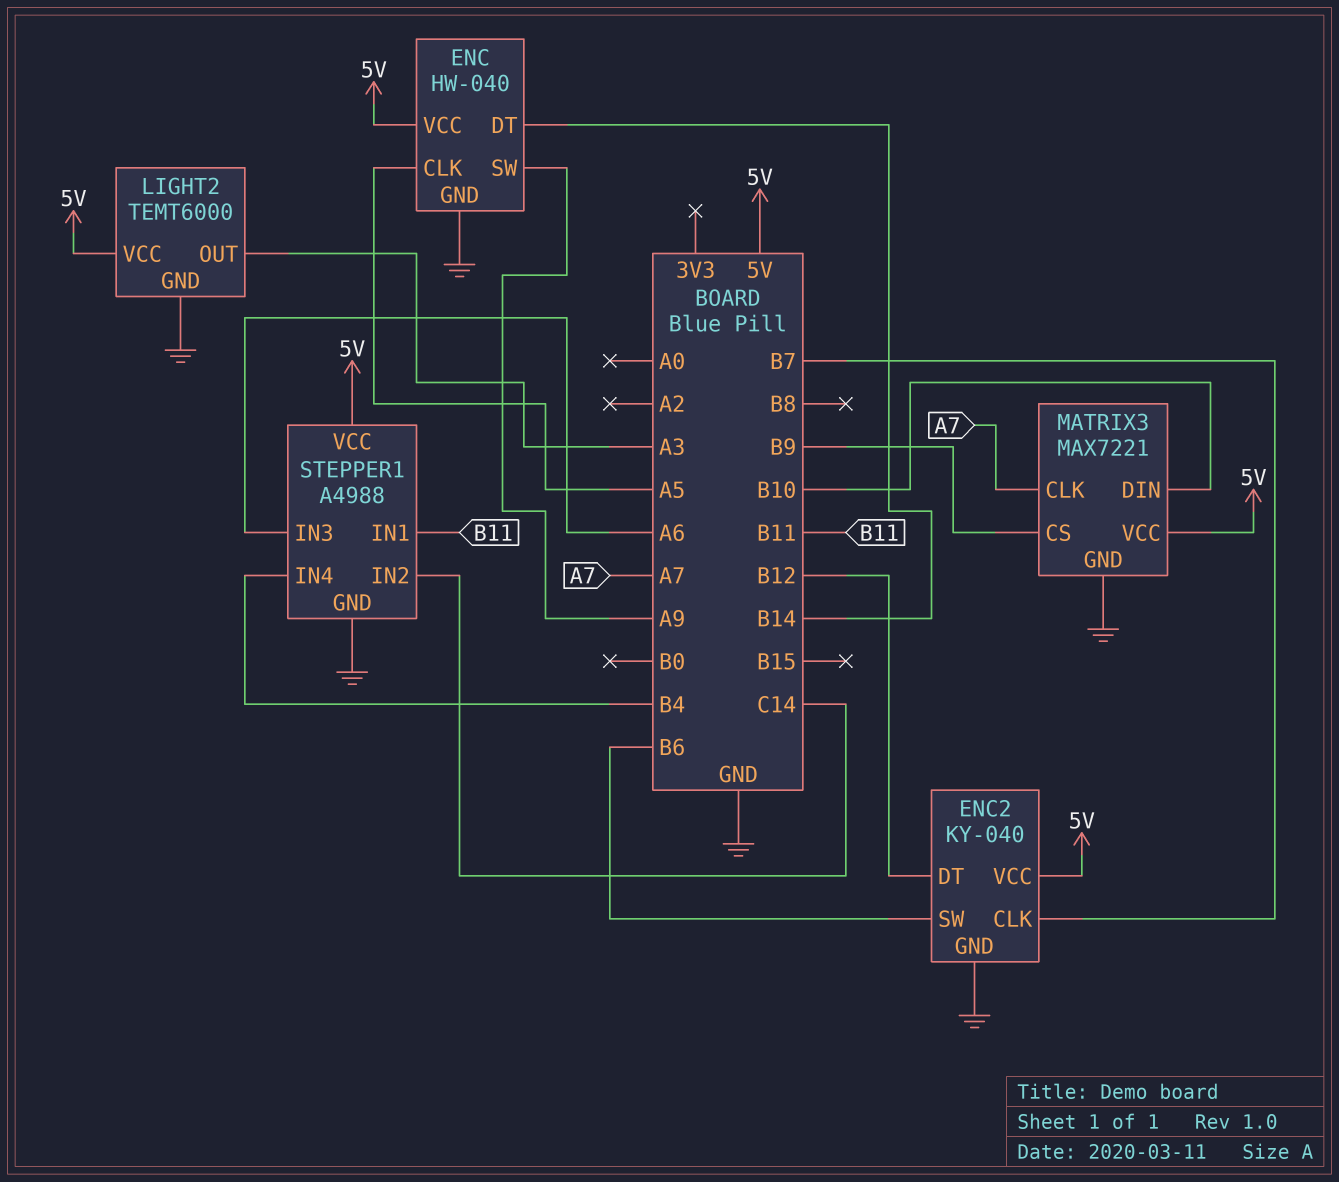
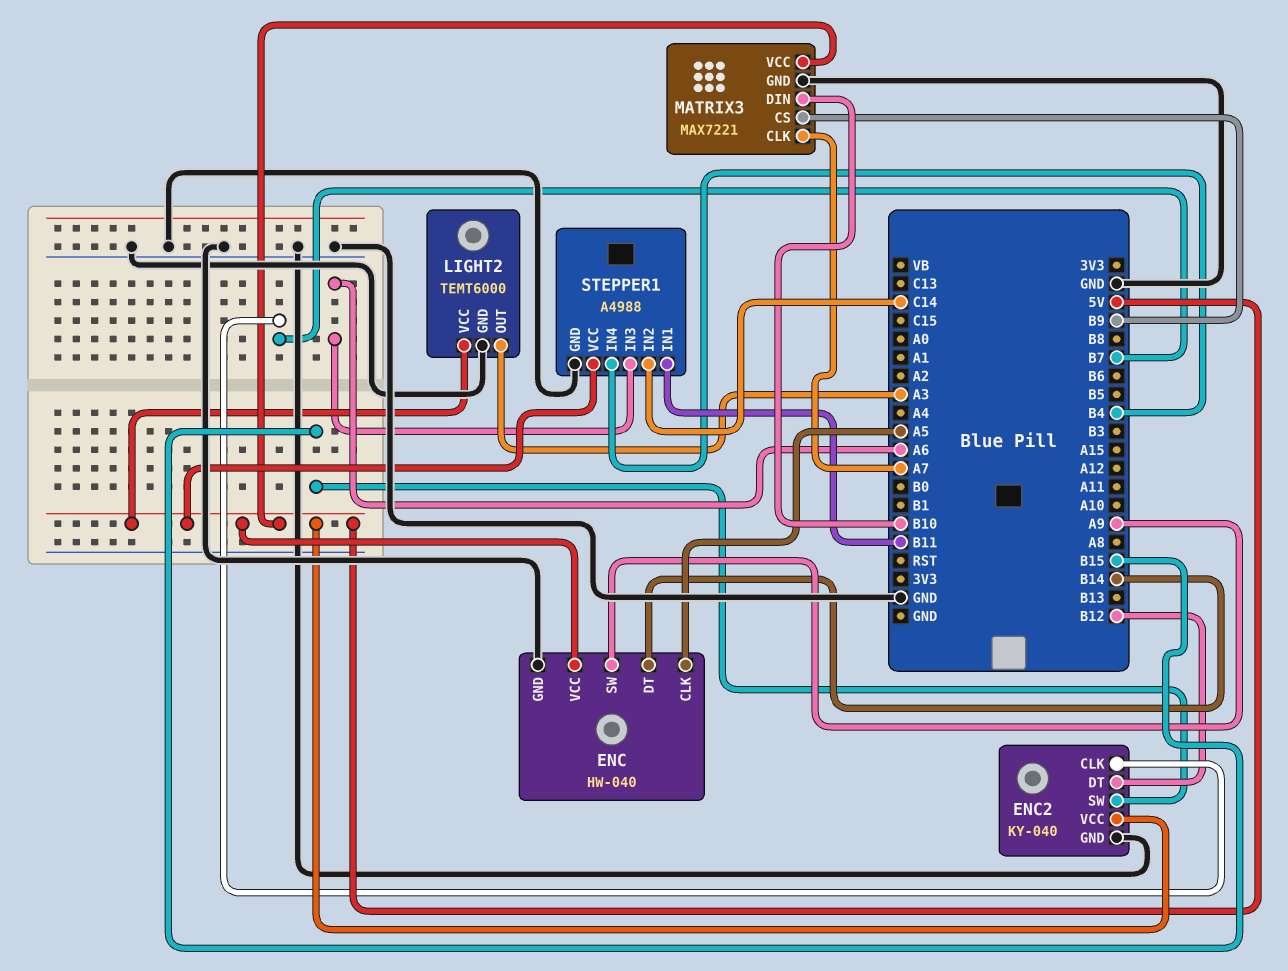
ENC2 pin SW: B6 -> B15

